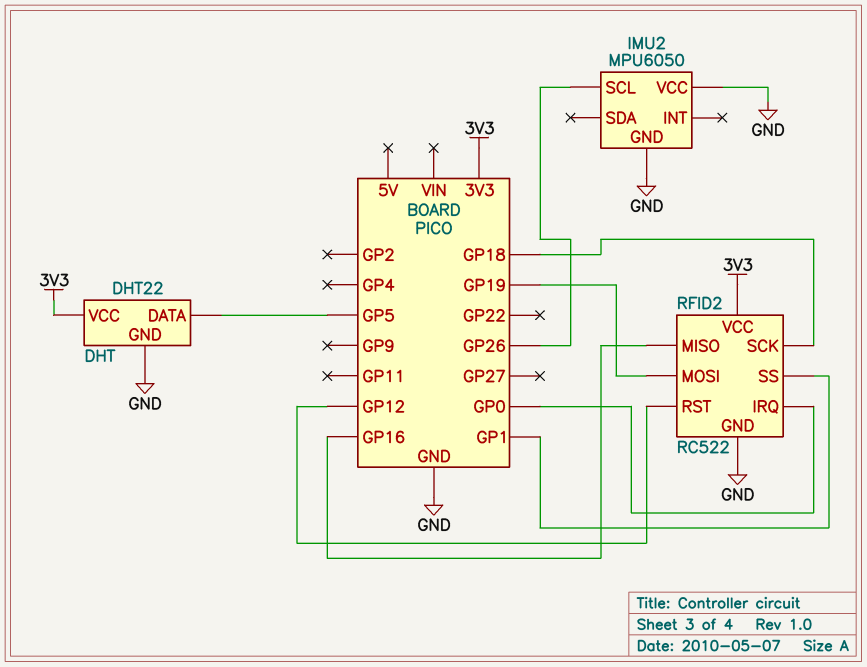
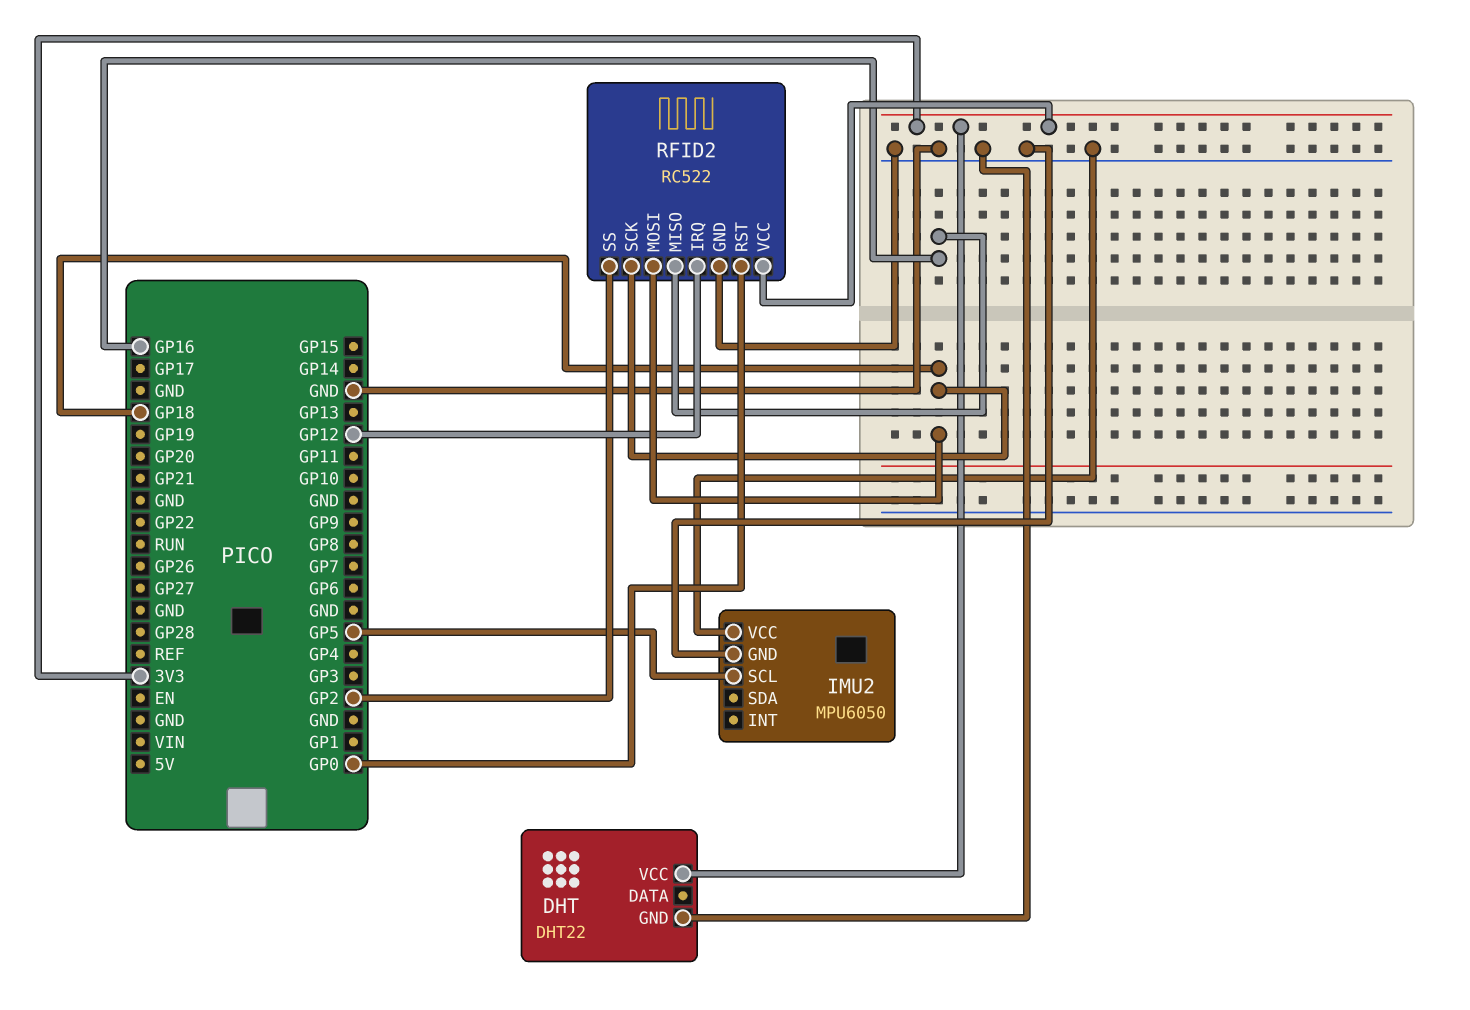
DHT pin DATA: GP5 -> none
IMU2 pin SCL: GP26 -> GP5
RFID2 pin IRQ: GP0 -> GP12
RFID2 pin MOSI: GP19 -> GP18
RFID2 pin RST: GP12 -> GP0
RFID2 pin SS: GP1 -> GP2

